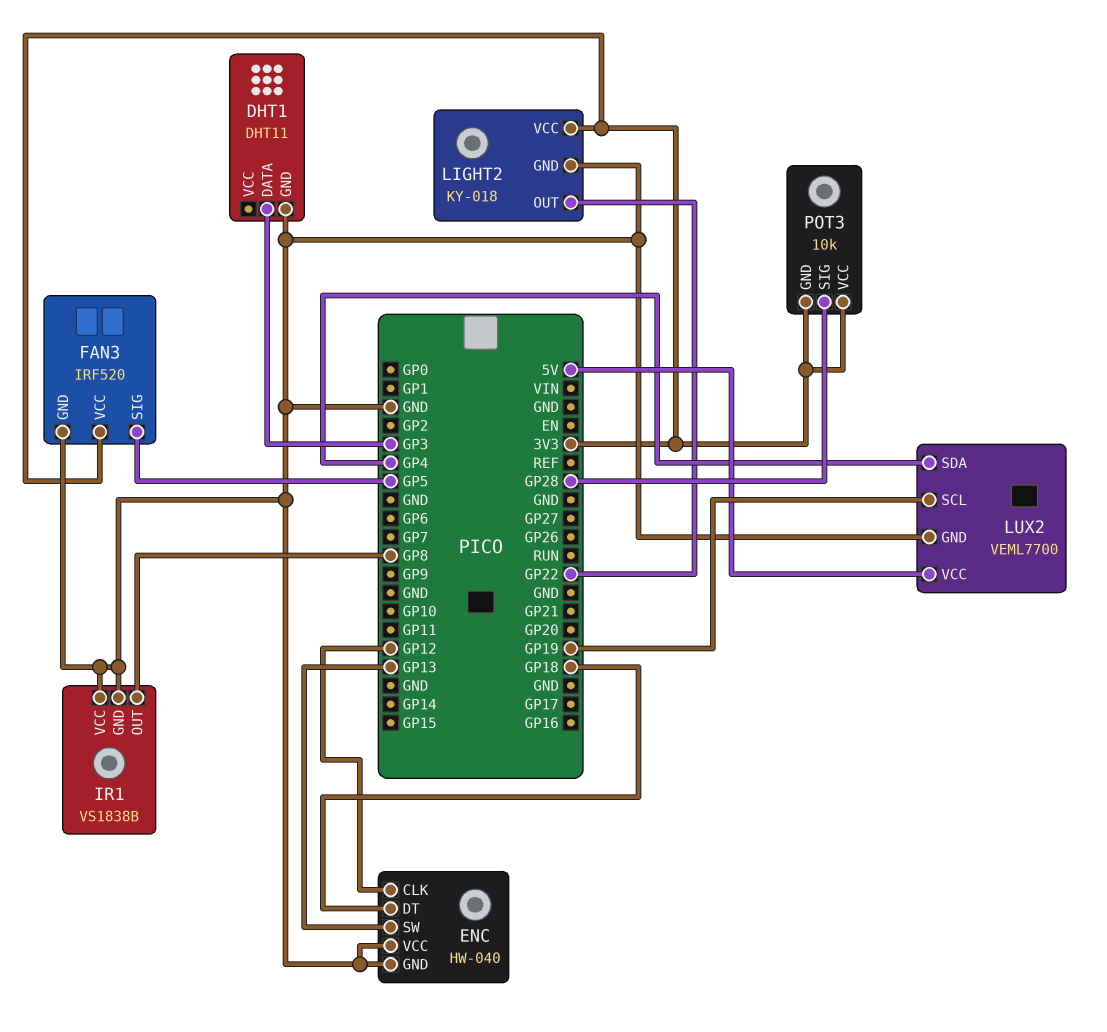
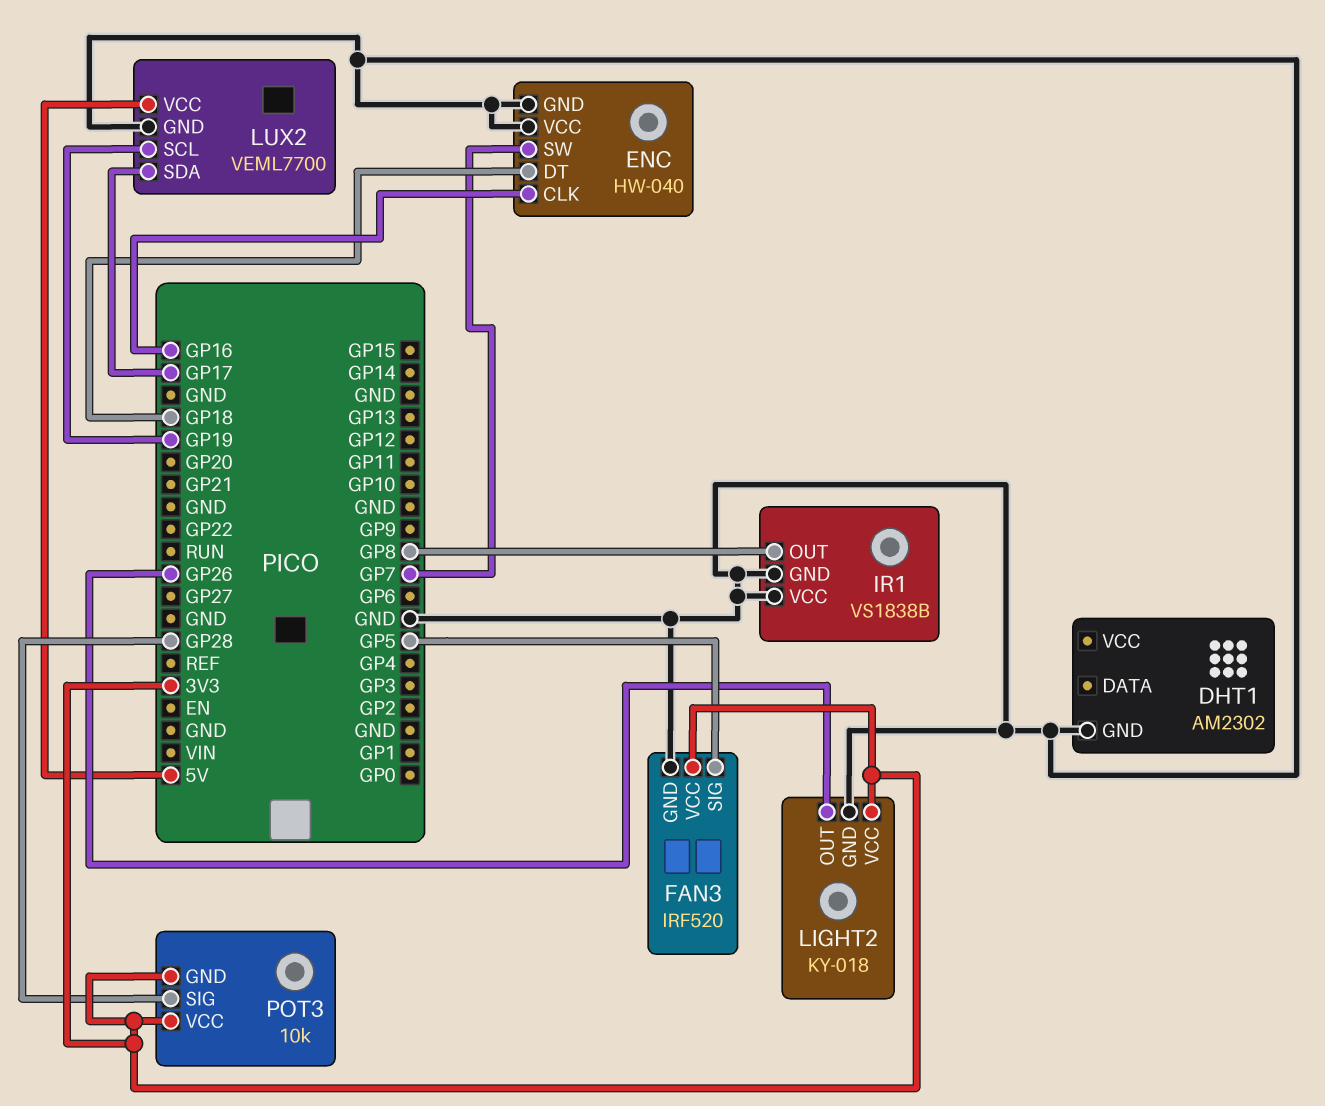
DHT1: DHT11 -> AM2302
DHT1 pin DATA: GP3 -> none
ENC pin CLK: GP12 -> GP16
ENC pin SW: GP13 -> GP7
LIGHT2 pin OUT: GP22 -> GP26
LUX2 pin SDA: GP4 -> GP17

